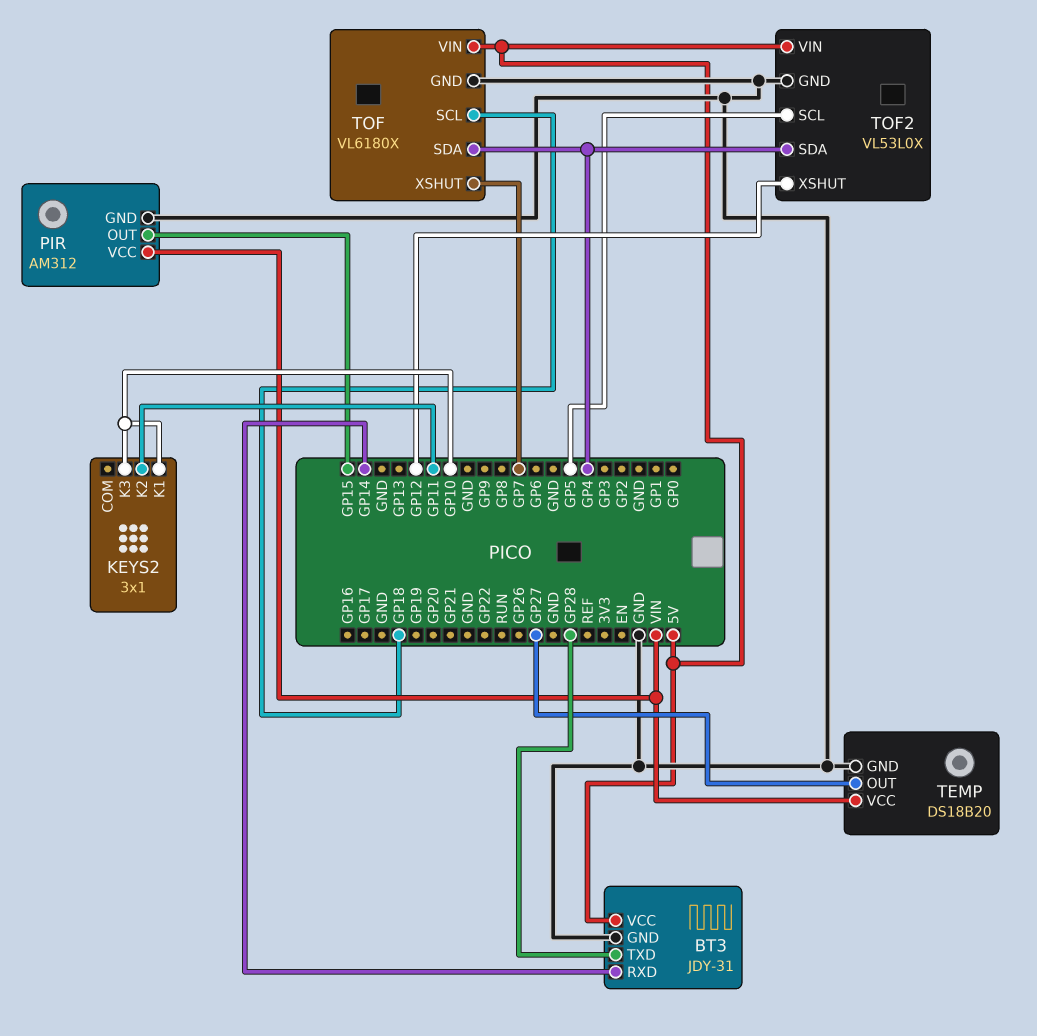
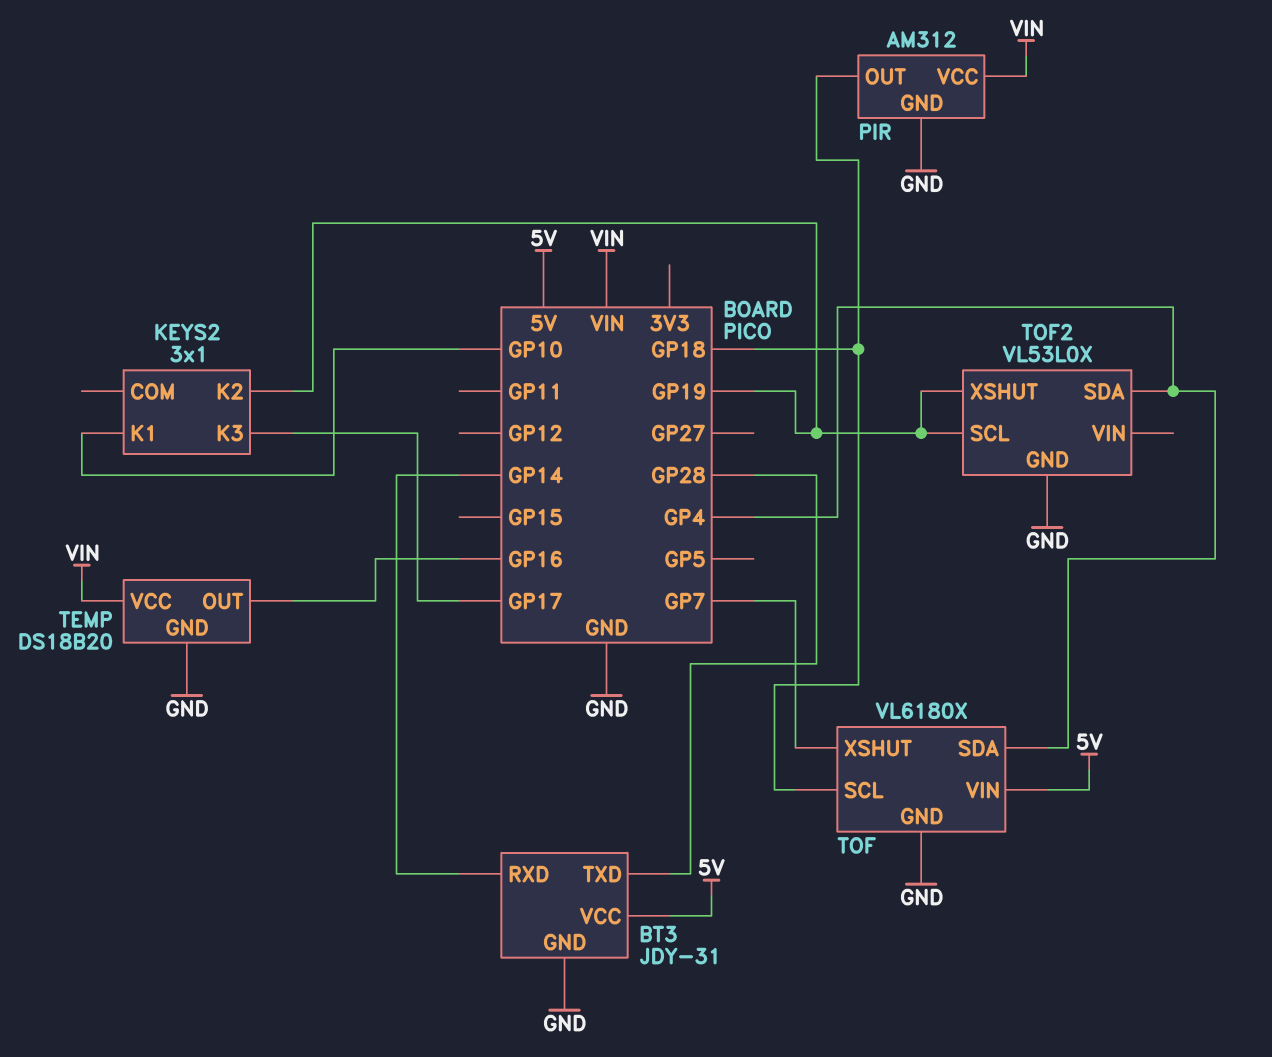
KEYS2 pin K2: GP11 -> GP19
KEYS2 pin K3: GP10 -> GP17
PIR pin OUT: GP15 -> GP18
TEMP pin OUT: GP27 -> GP16
TOF2 pin SCL: GP5 -> GP19
TOF2 pin VIN: 5V -> none
TOF2 pin XSHUT: GP12 -> GP19

